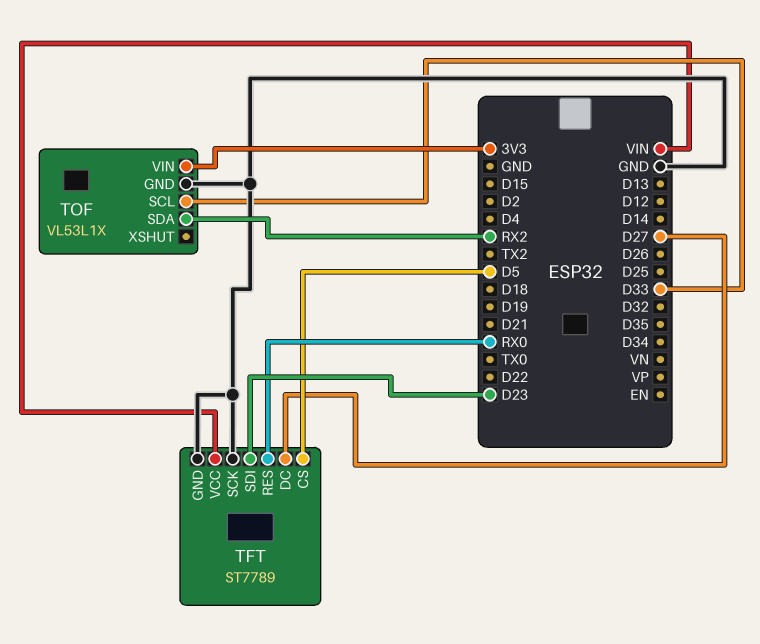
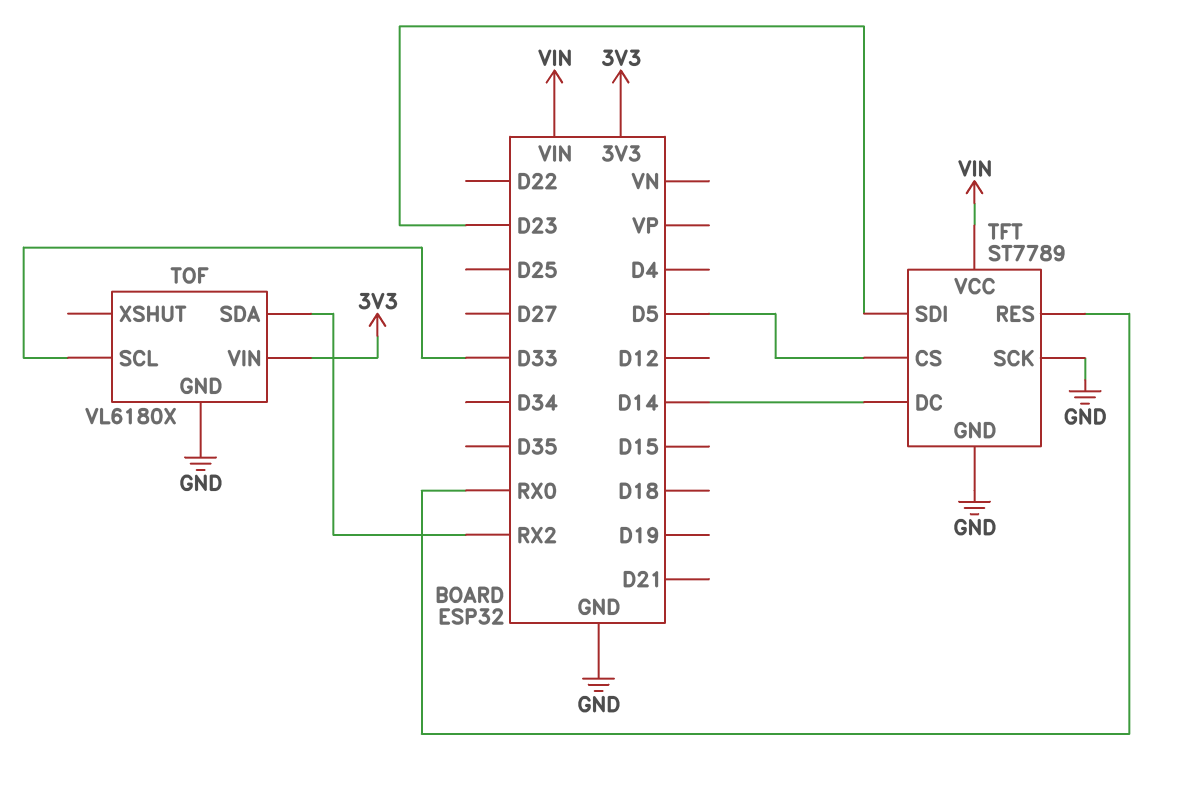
TFT pin DC: D27 -> D14
TOF: VL53L1X -> VL6180X

